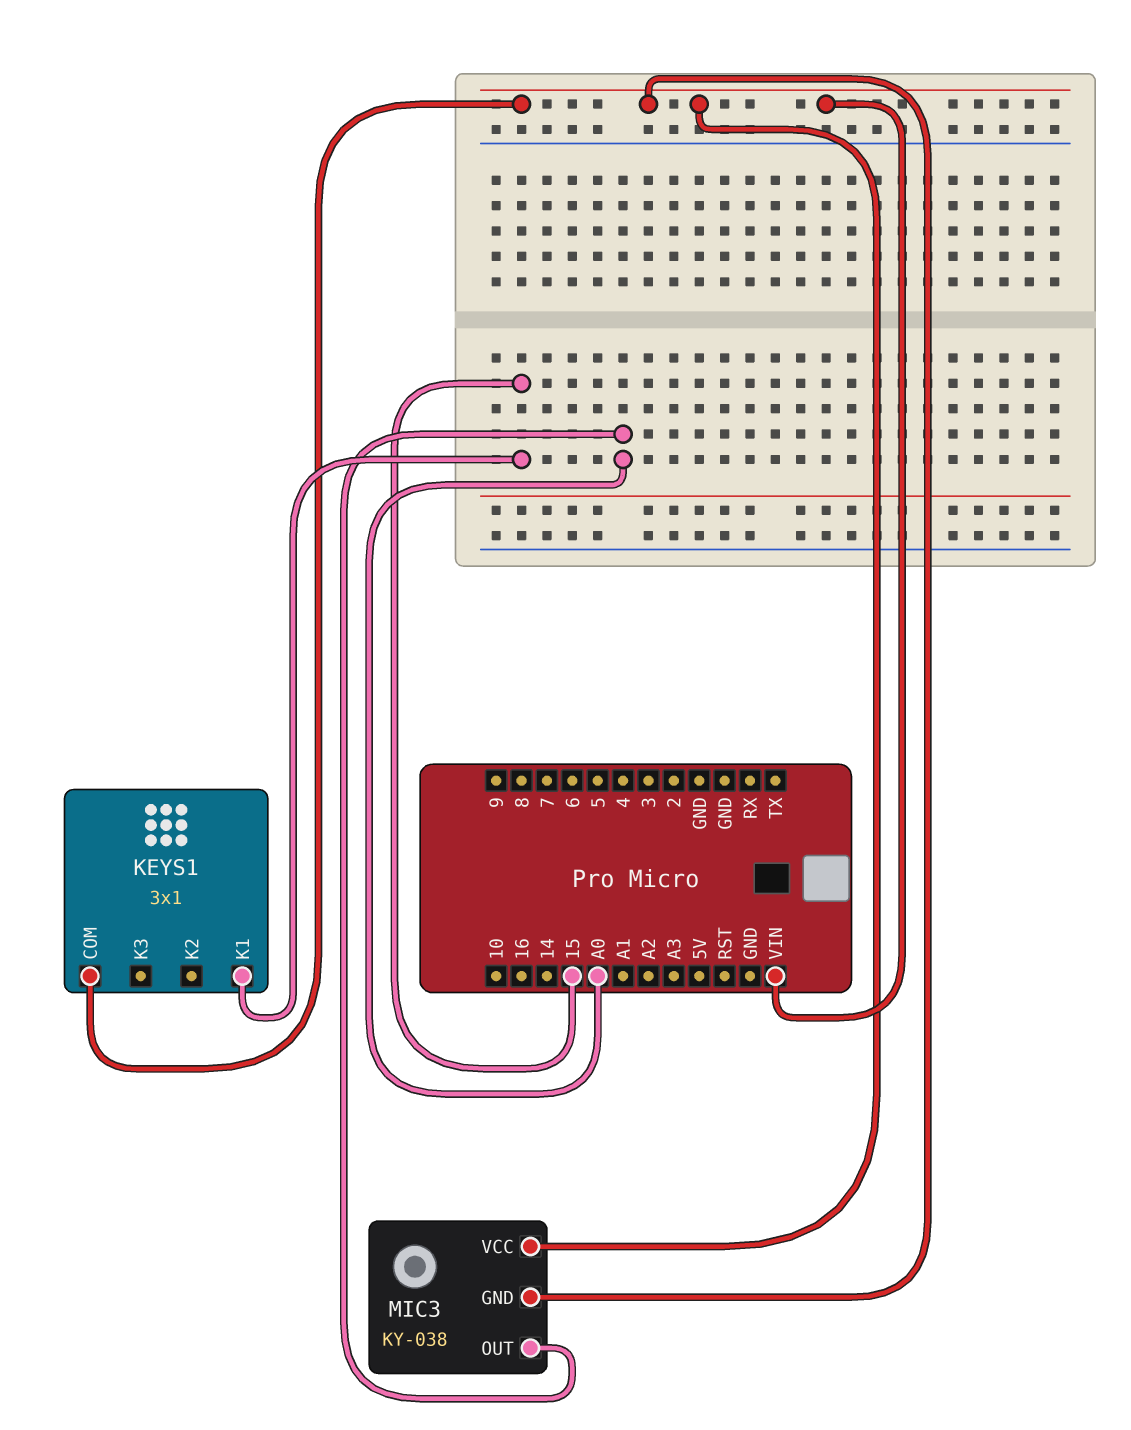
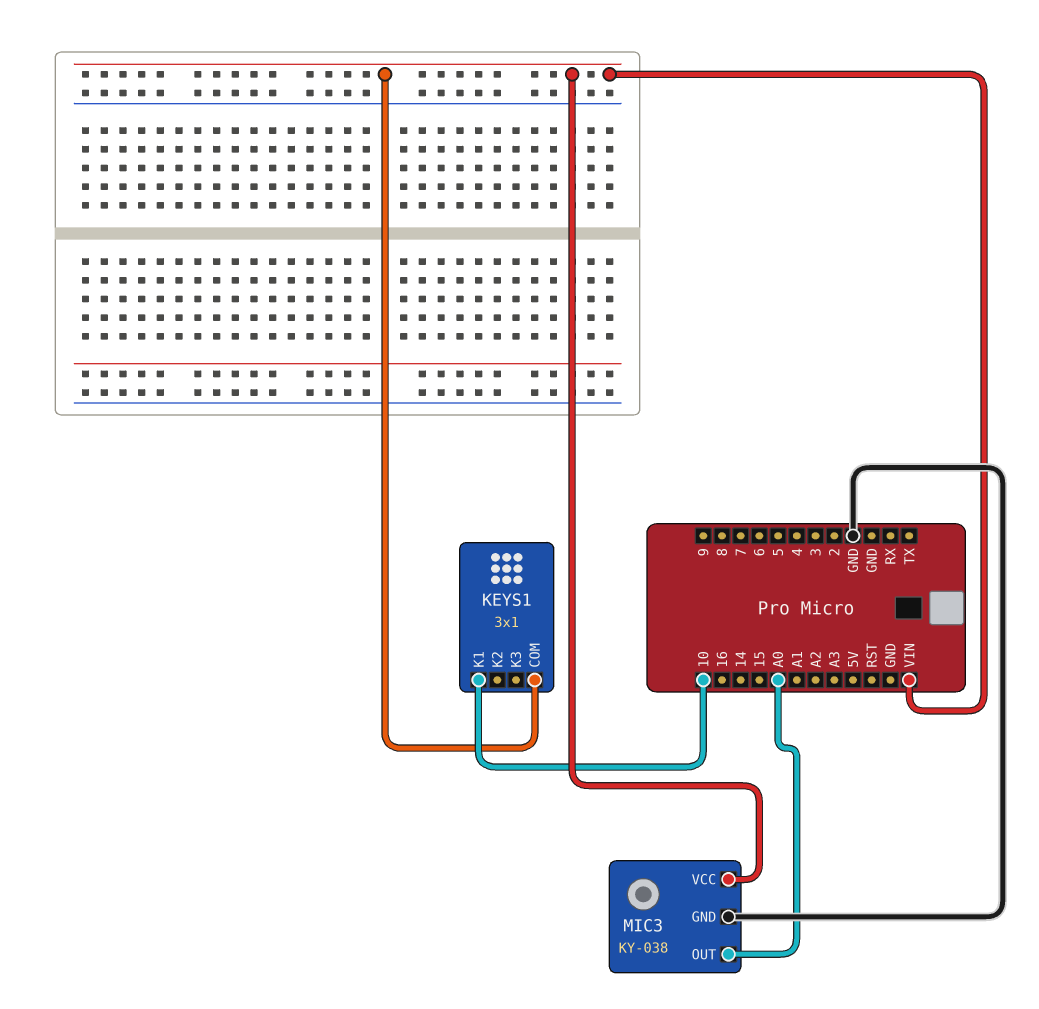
KEYS1 pin K1: 15 -> 10
MIC3 pin GND: VIN -> GND

